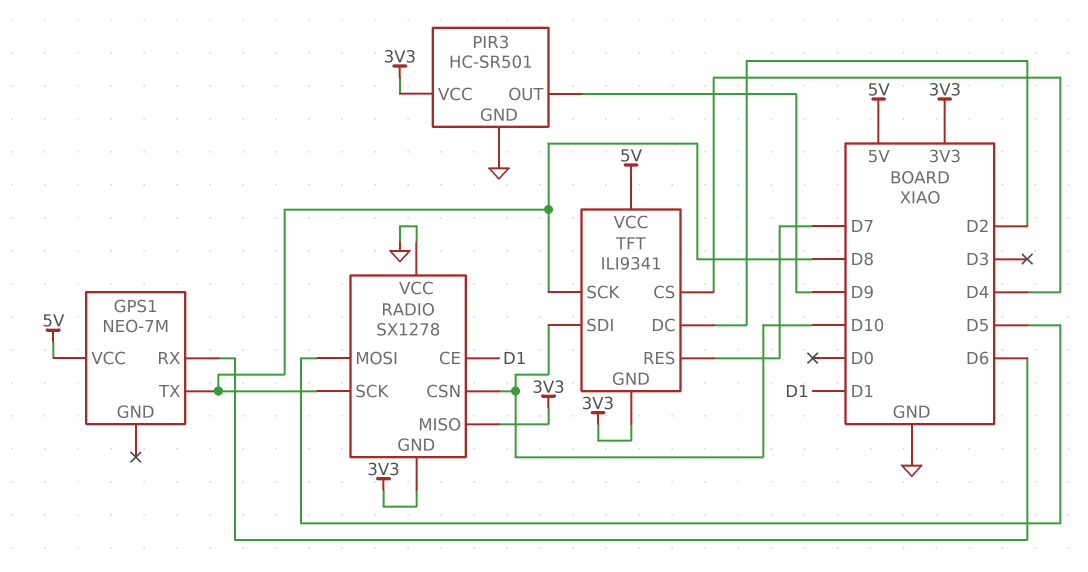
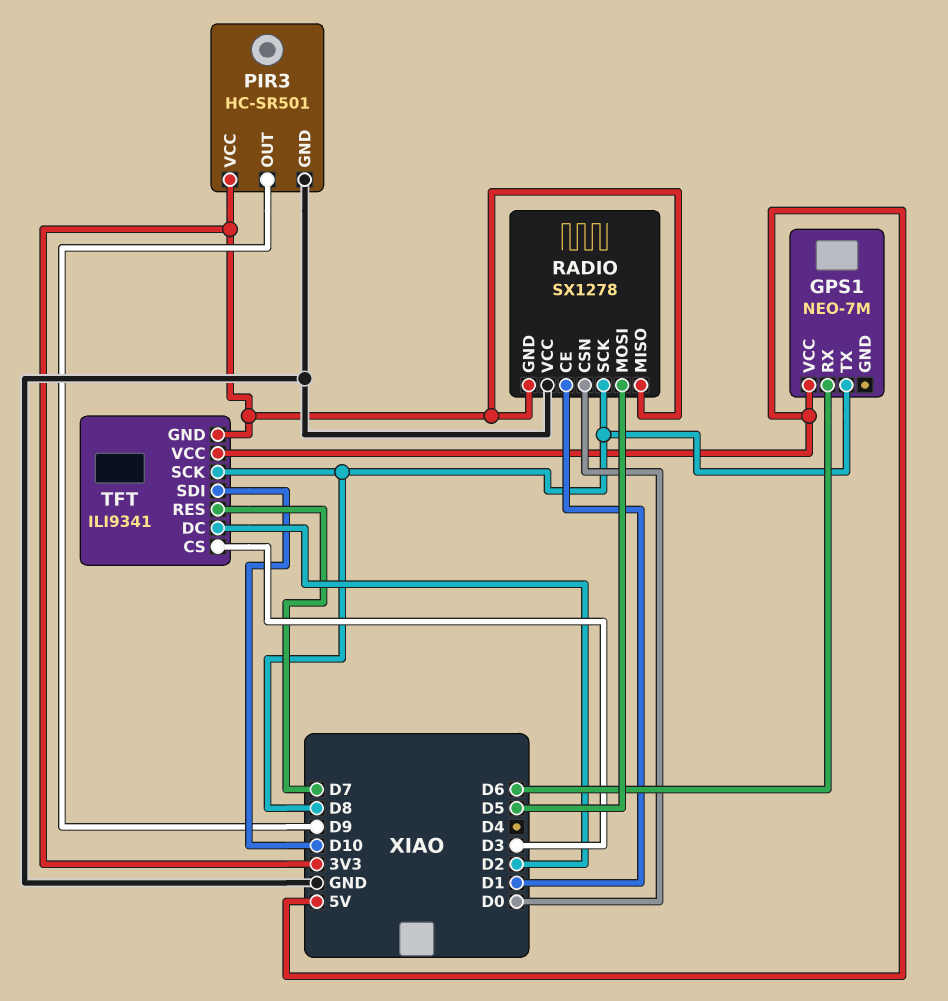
RADIO pin CSN: D10 -> D0
TFT pin CS: D4 -> D3

